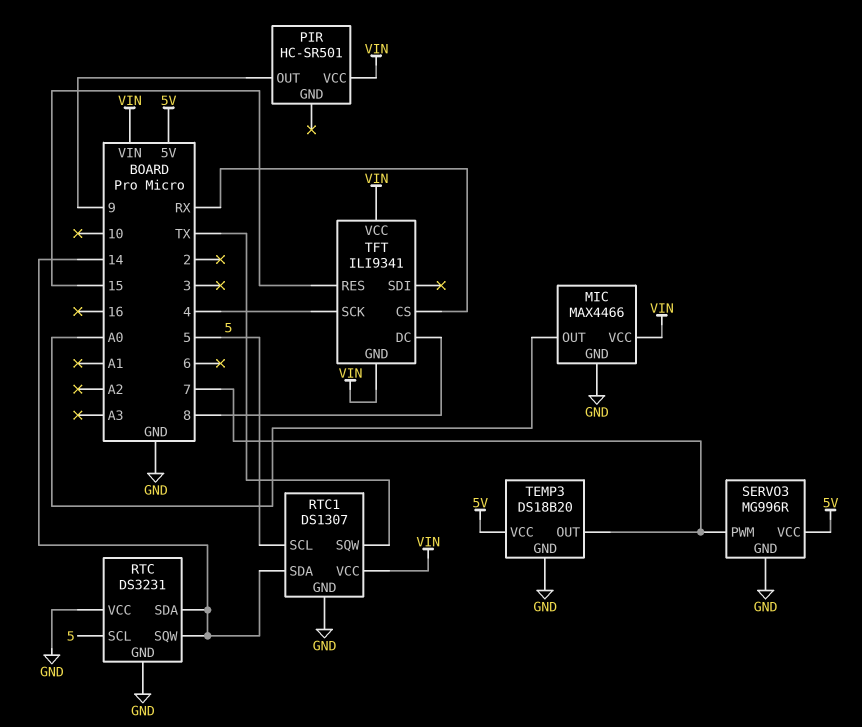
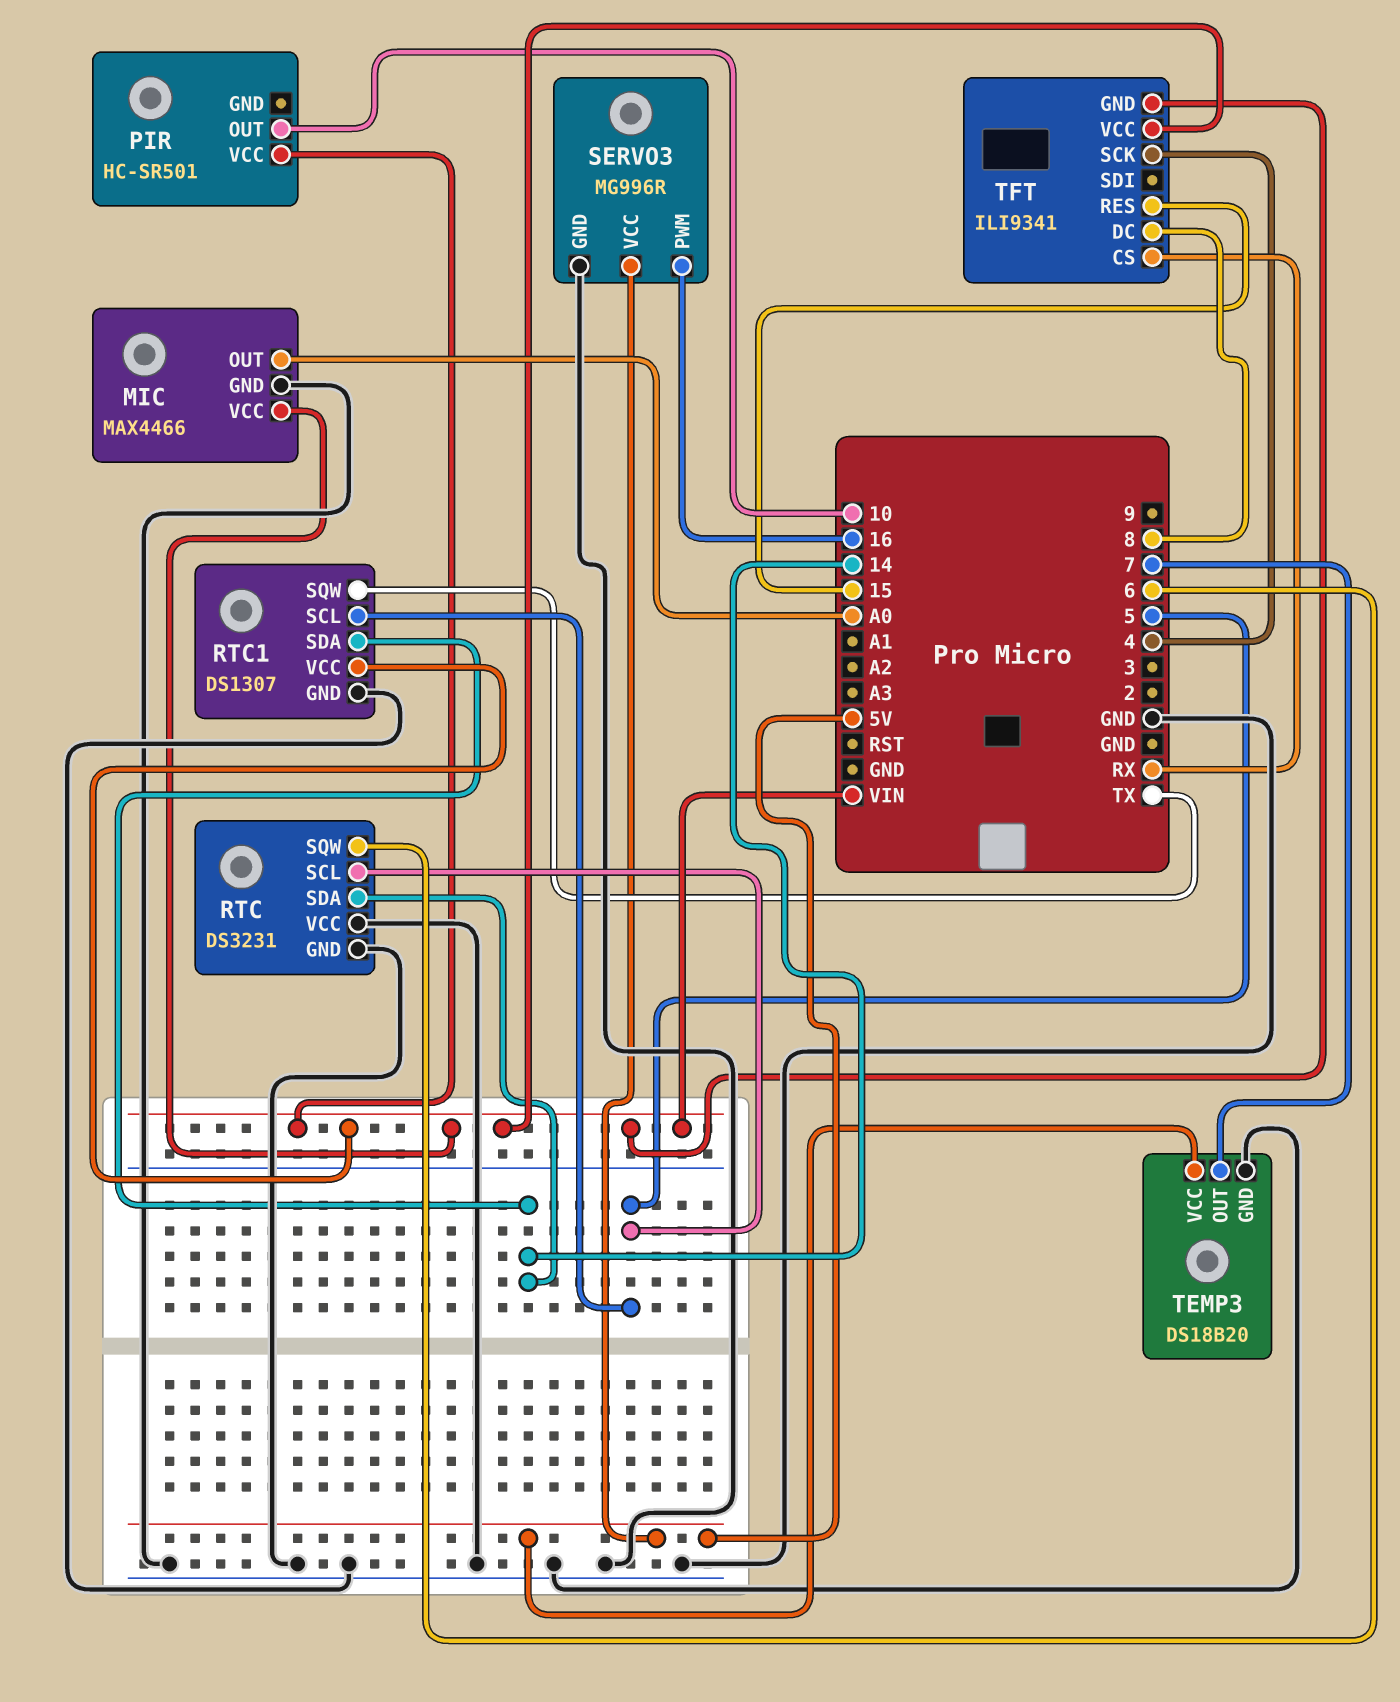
PIR pin OUT: 9 -> 10
RTC pin SQW: 14 -> 6
SERVO3 pin PWM: 7 -> 16

